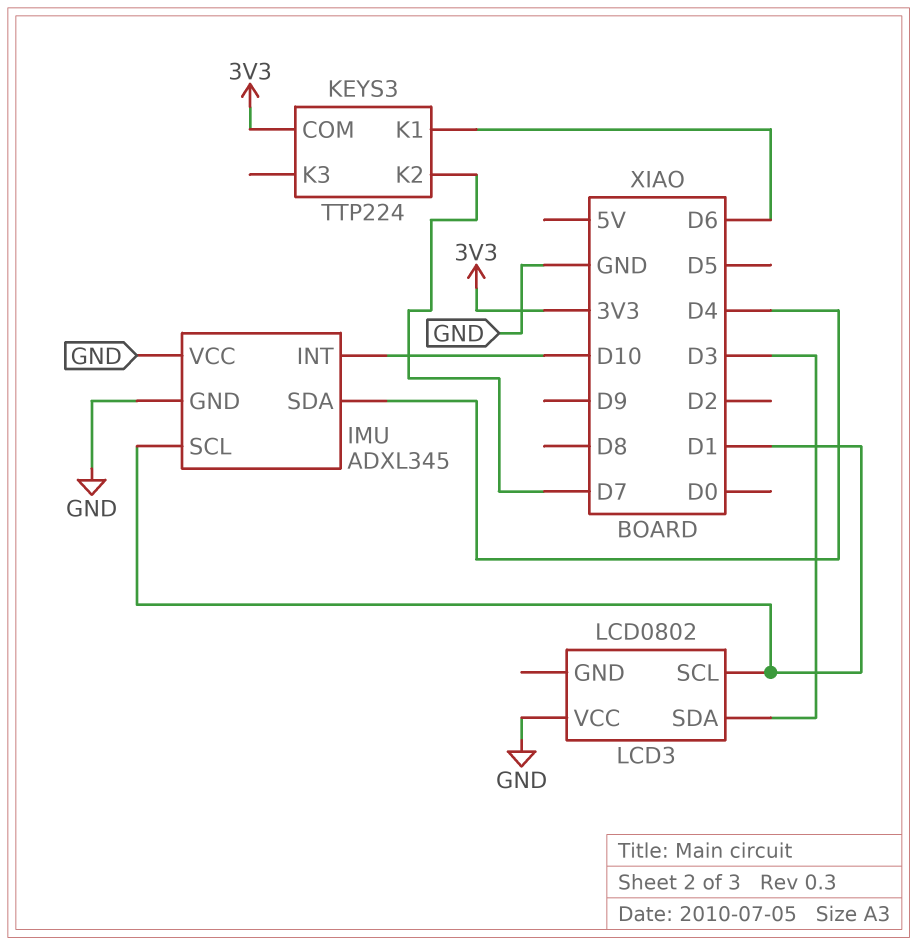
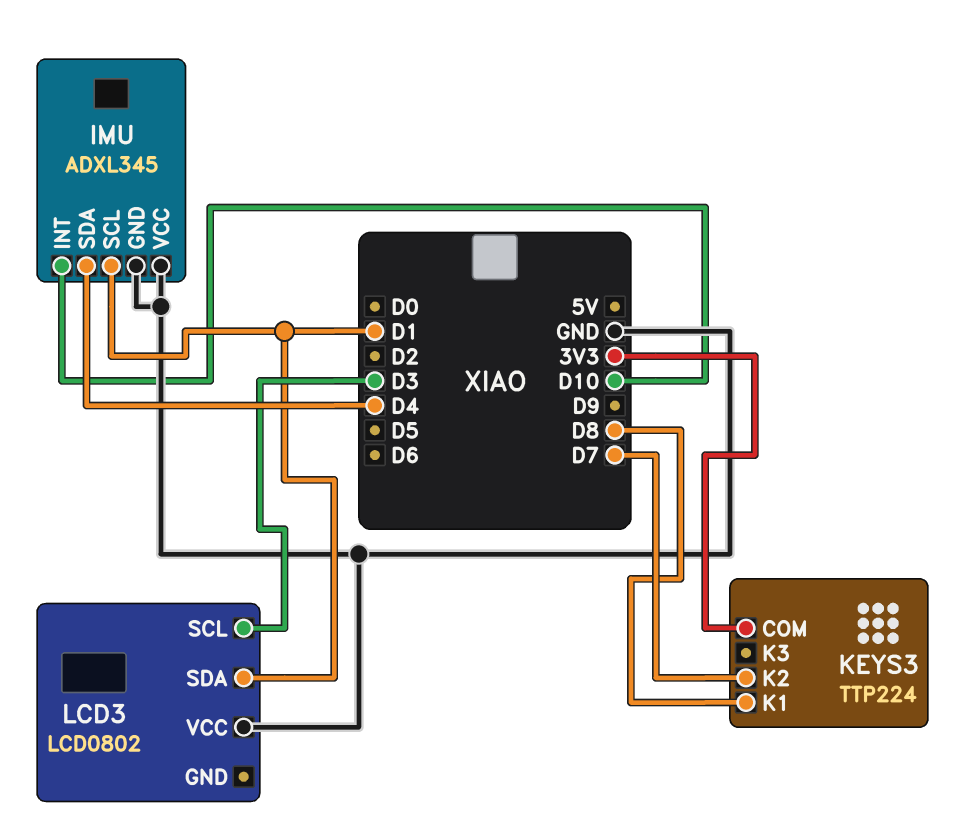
KEYS3 pin K1: D6 -> D8
LCD3 pin SCL: D1 -> D3
LCD3 pin SDA: D3 -> D1

